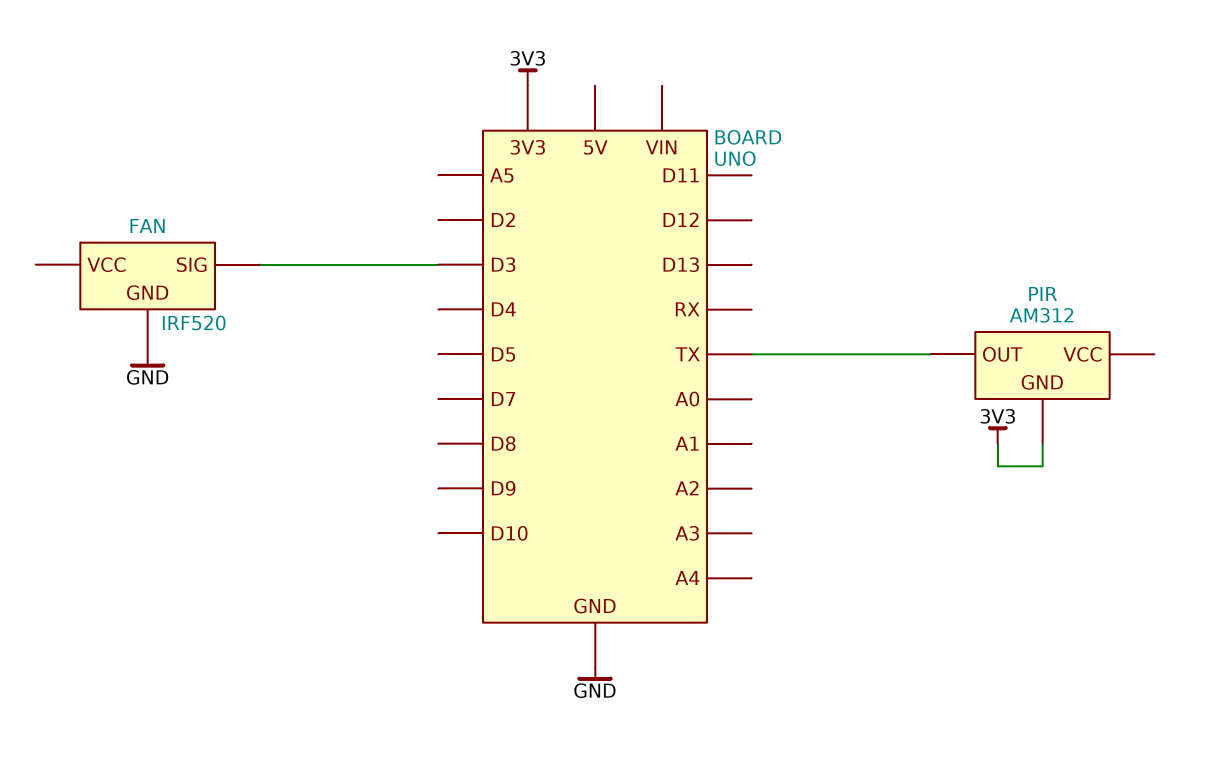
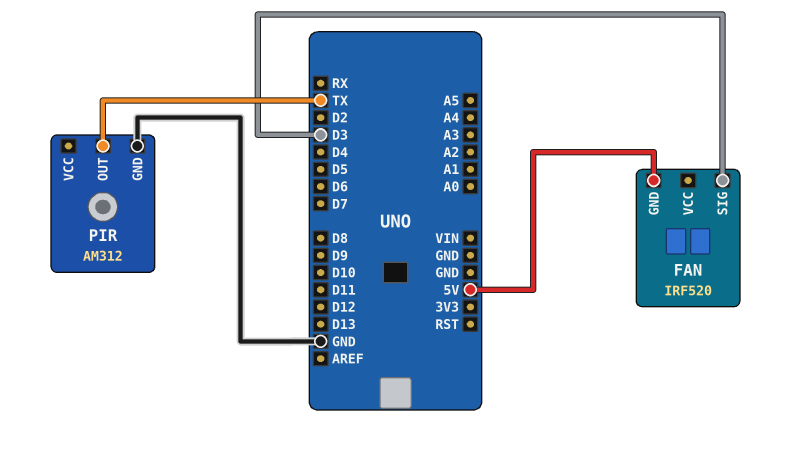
FAN pin GND: GND -> 5V
PIR pin GND: 3V3 -> GND

